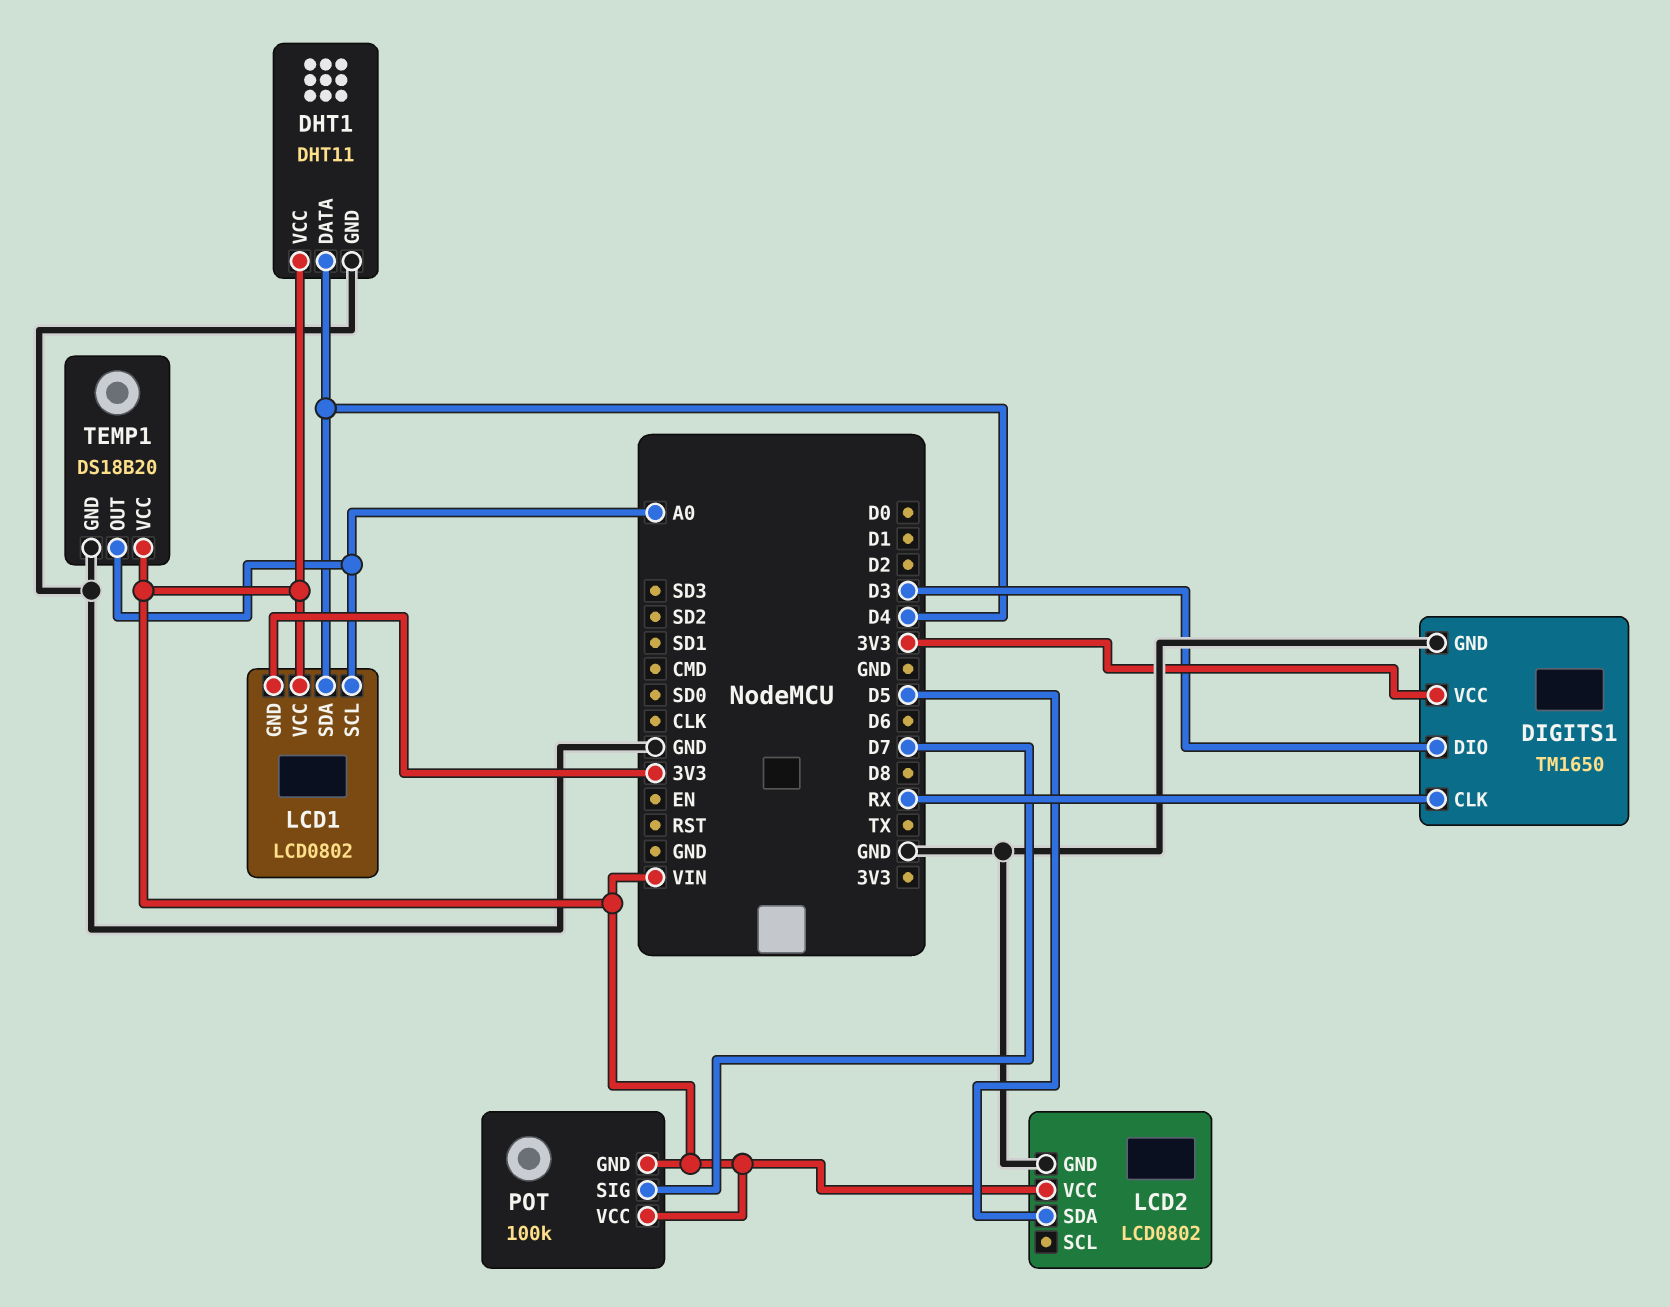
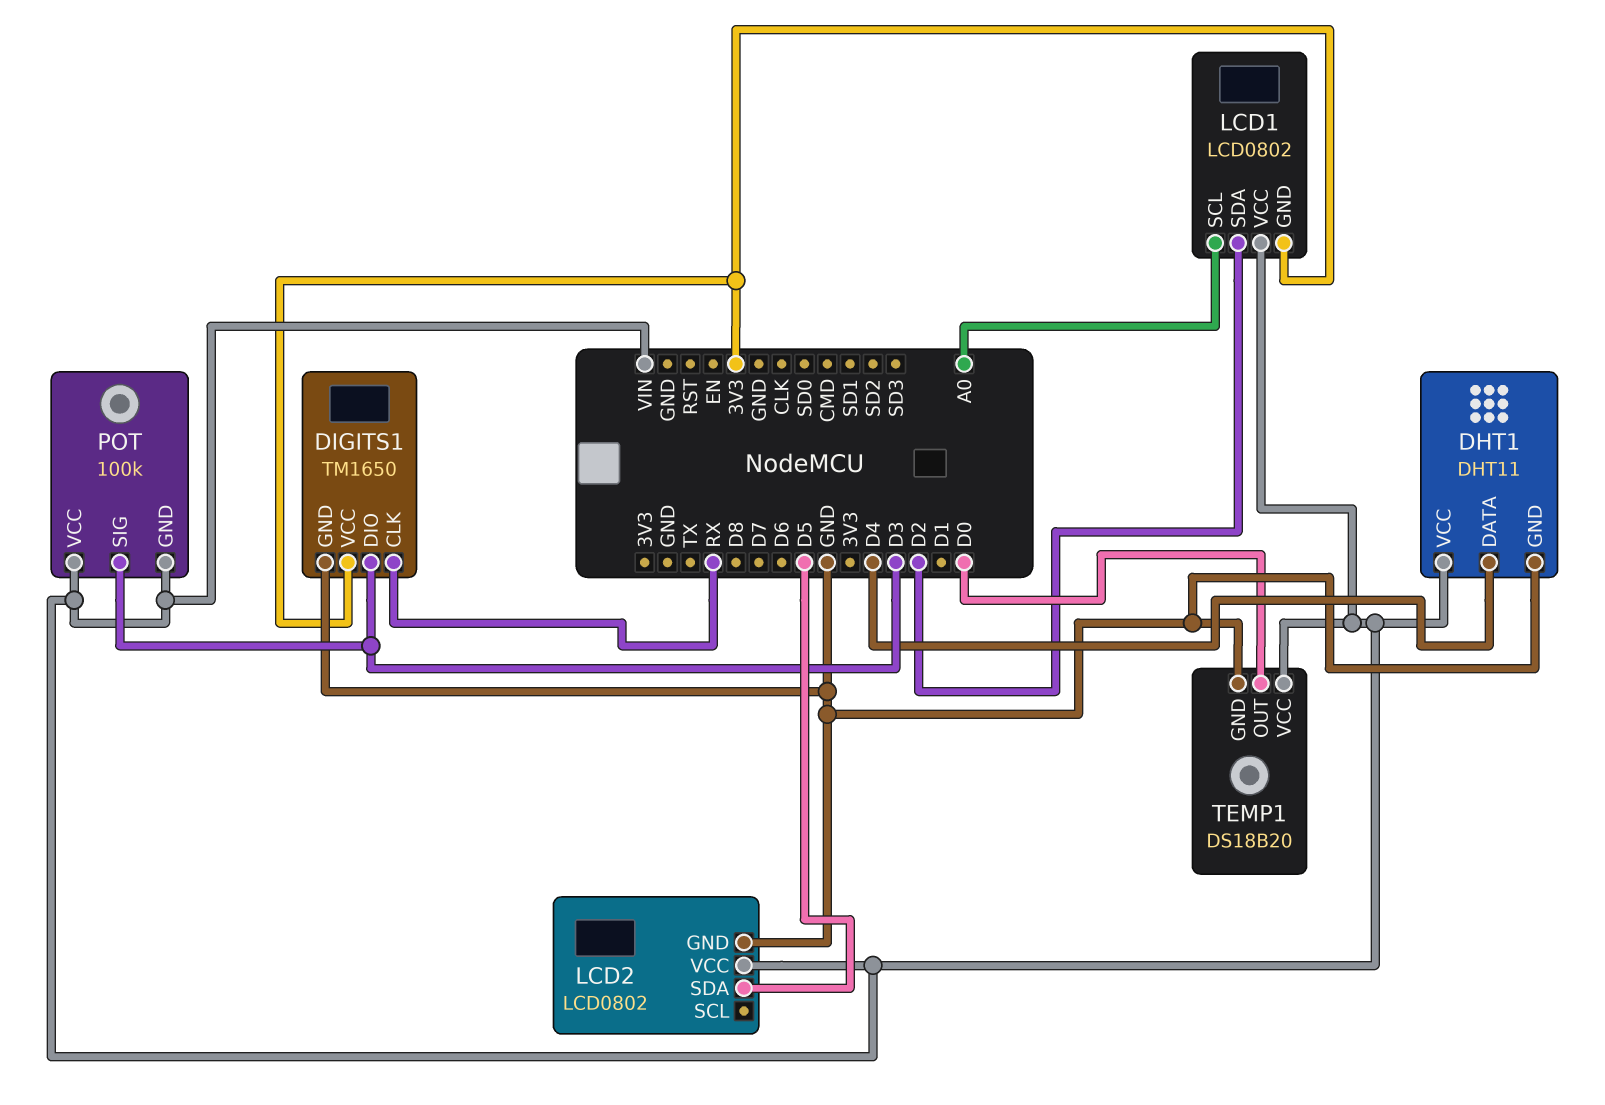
LCD1 pin SDA: D4 -> D2
POT pin SIG: D7 -> D3
TEMP1 pin OUT: A0 -> D0

